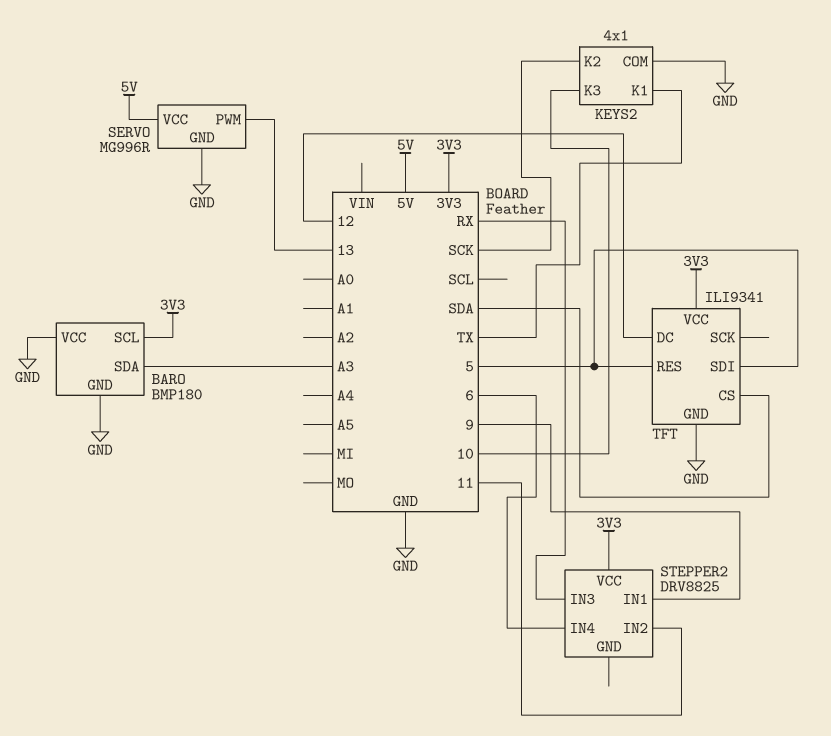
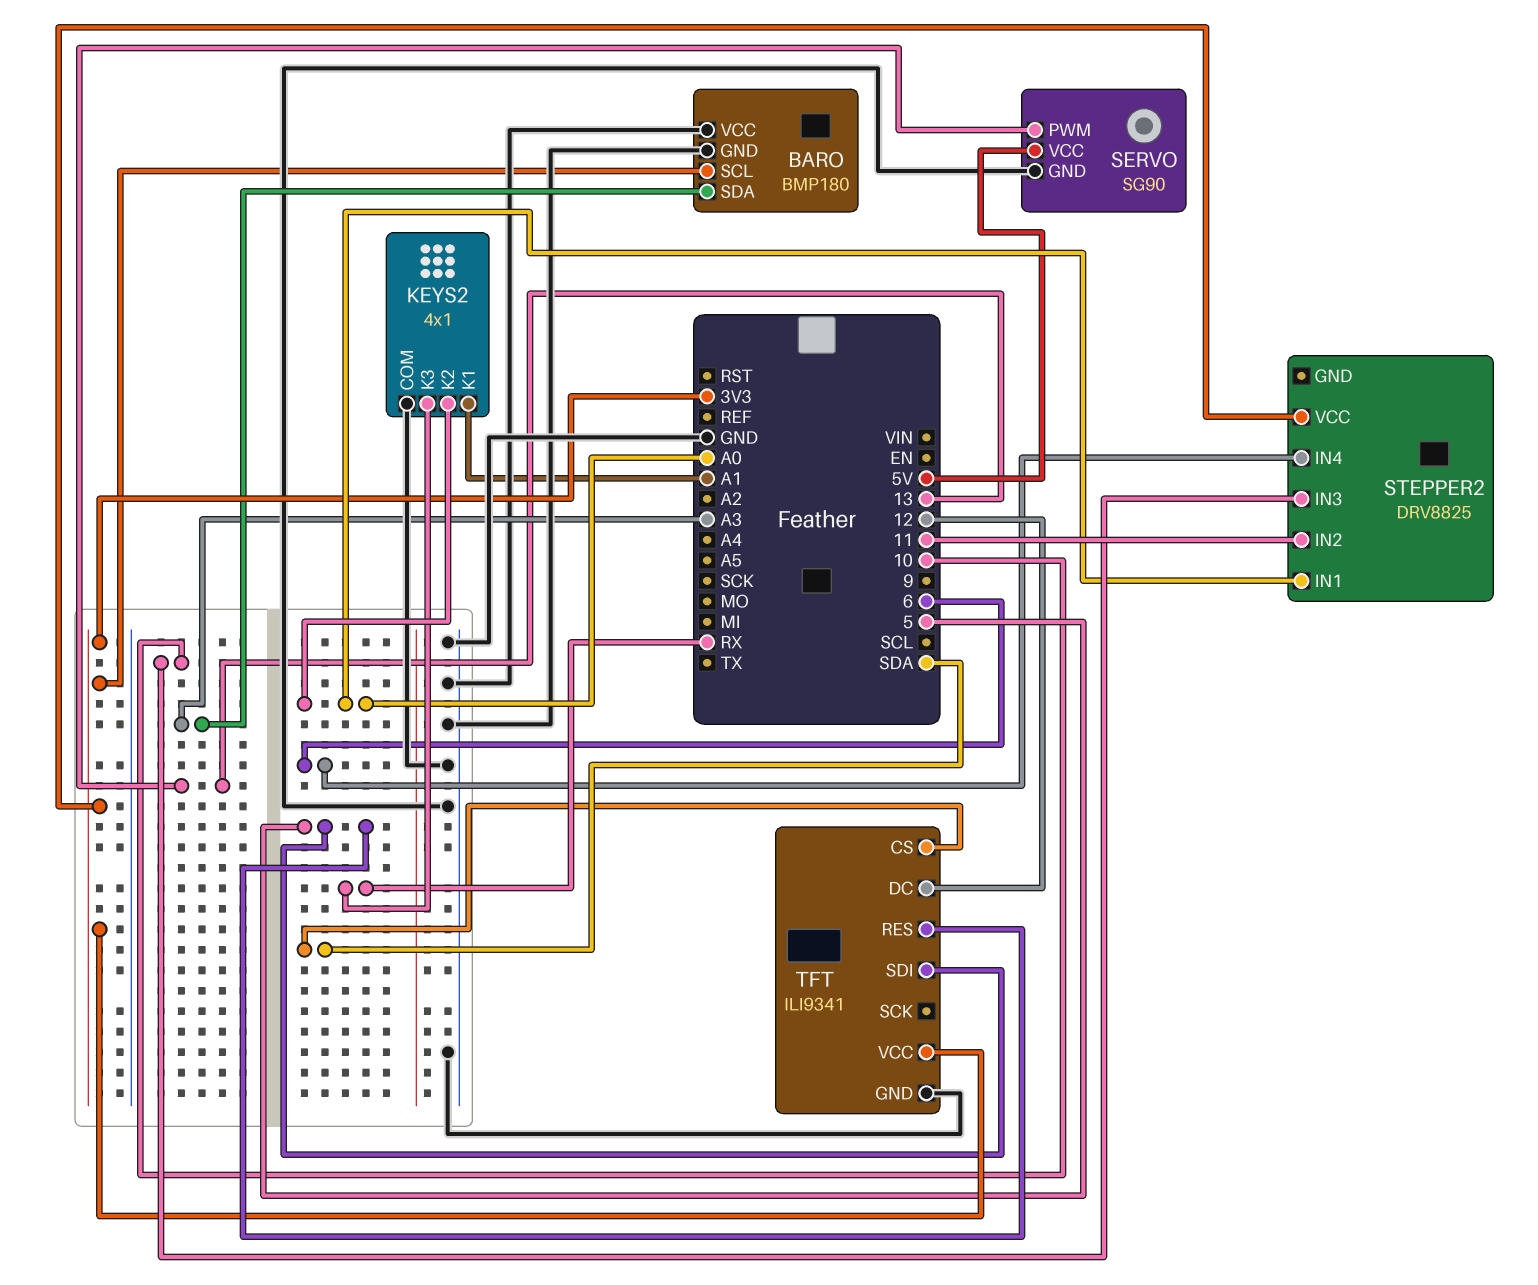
KEYS2 pin K1: TX -> A1
KEYS2 pin K2: SCK -> A0
KEYS2 pin K3: 10 -> RX
SERVO: MG996R -> SG90
STEPPER2 pin IN1: 9 -> A0
STEPPER2 pin IN3: RX -> 10

